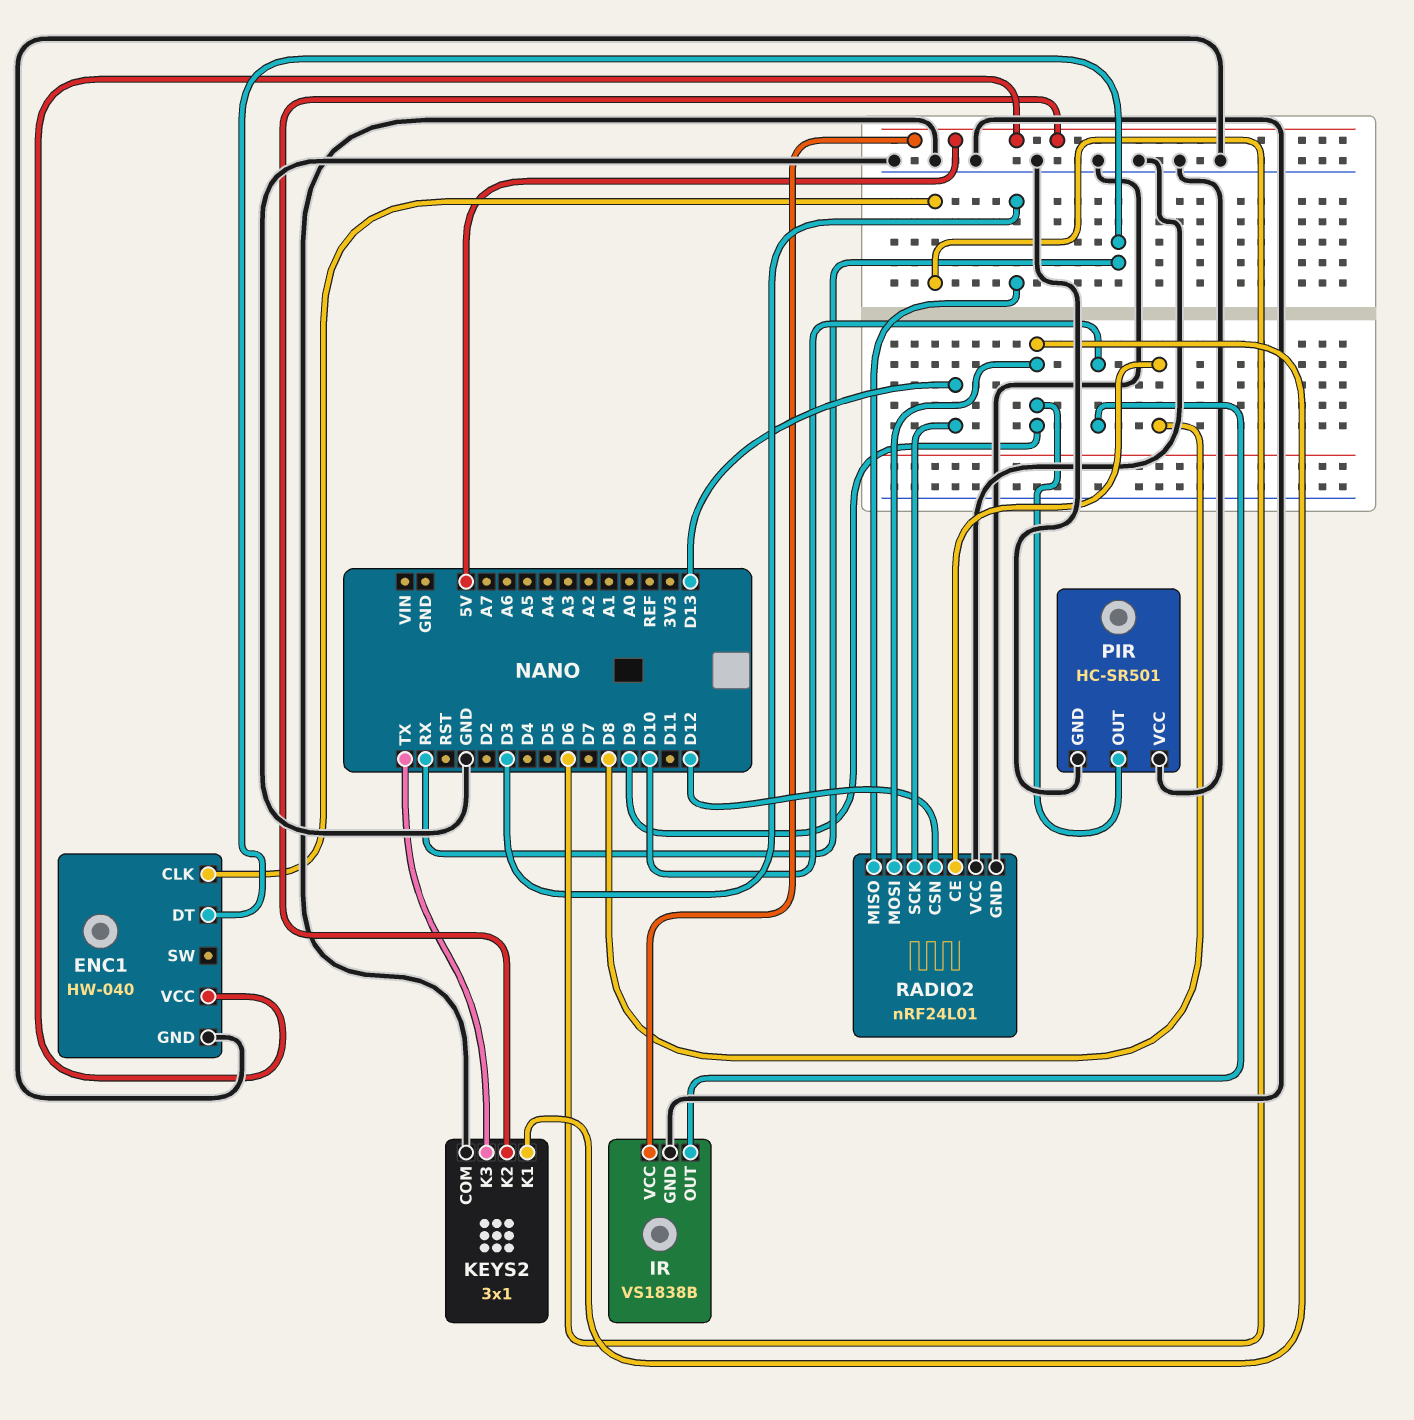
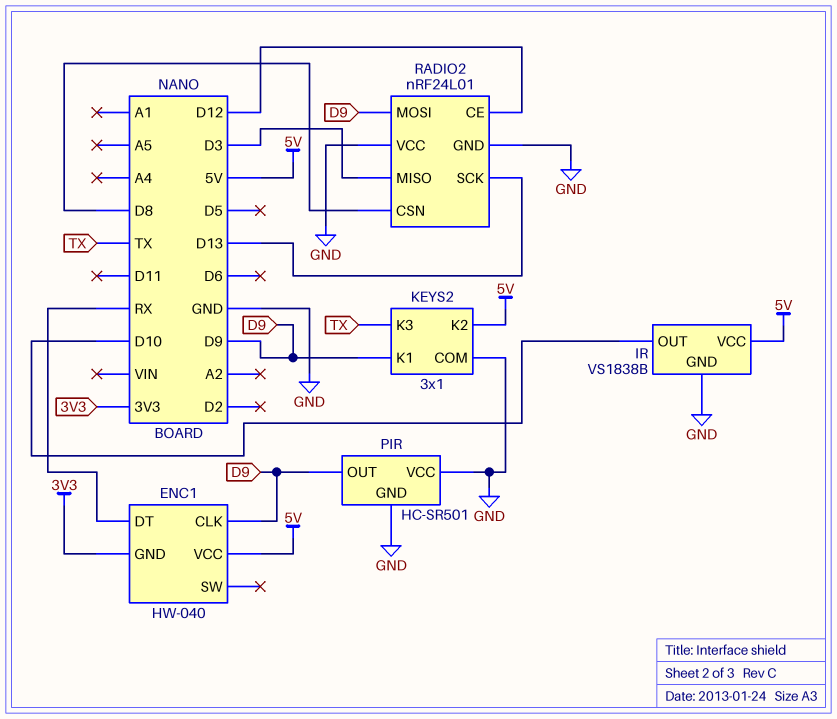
ENC1 pin CLK: D6 -> D9
ENC1 pin GND: GND -> 3V3
RADIO2 pin CE: D8 -> D12
RADIO2 pin CSN: D12 -> D8

